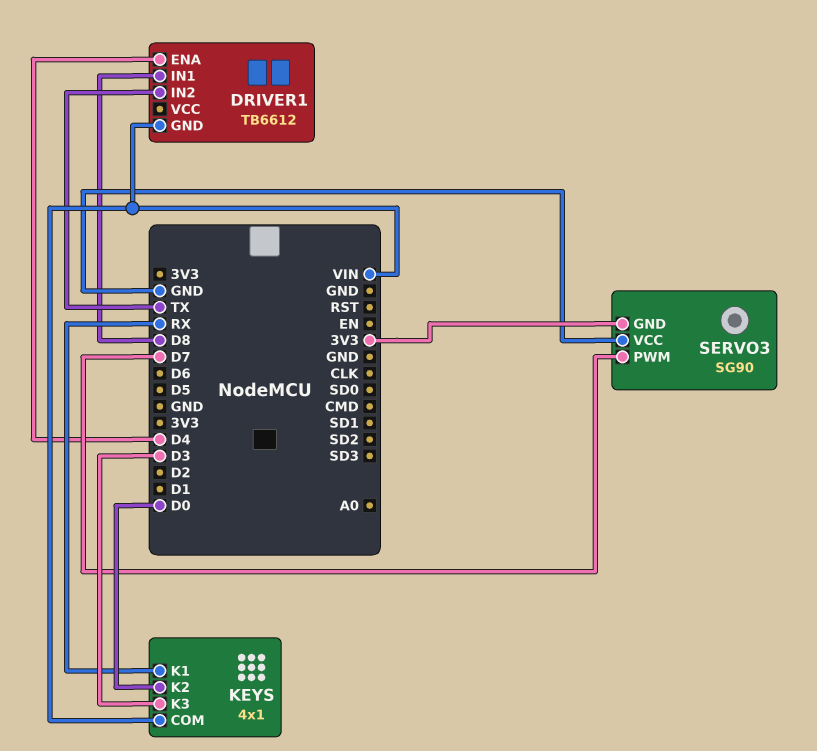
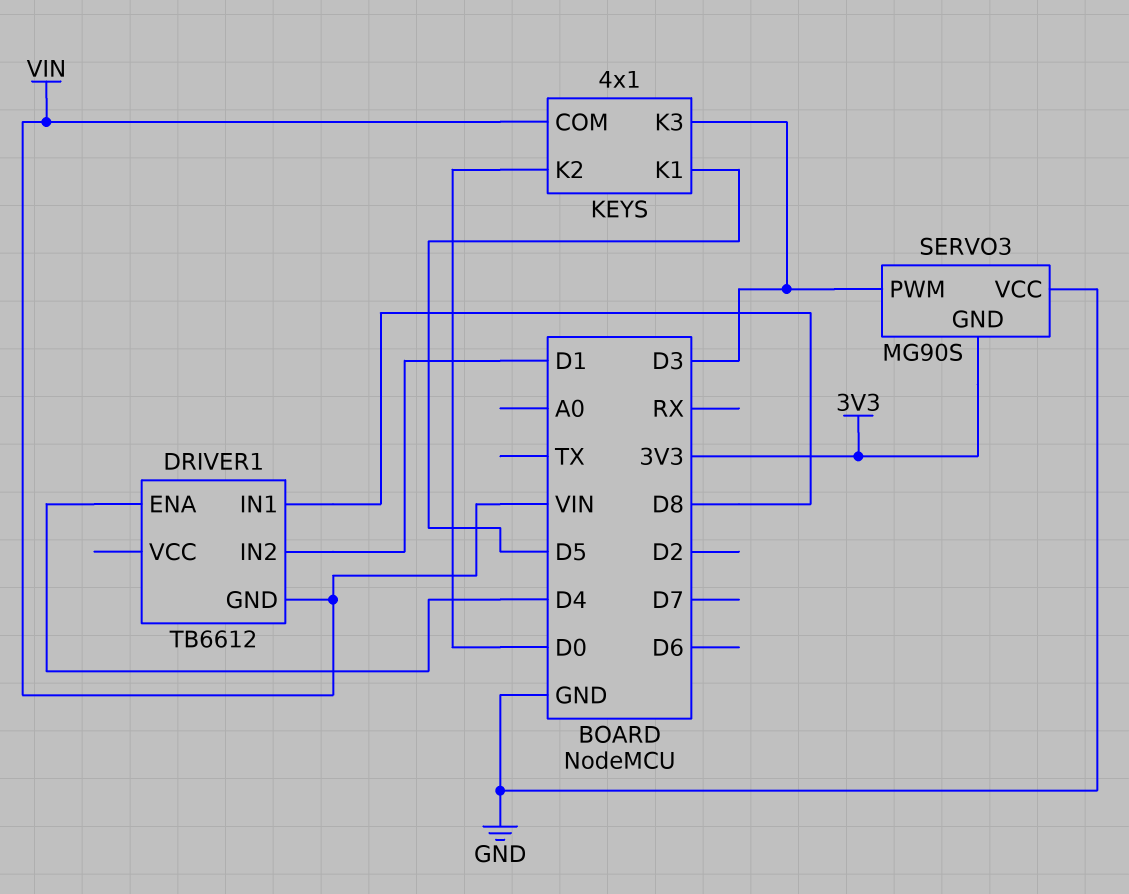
DRIVER1 pin IN2: TX -> D1
KEYS pin K1: RX -> D5
SERVO3: SG90 -> MG90S
SERVO3 pin PWM: D7 -> D3

